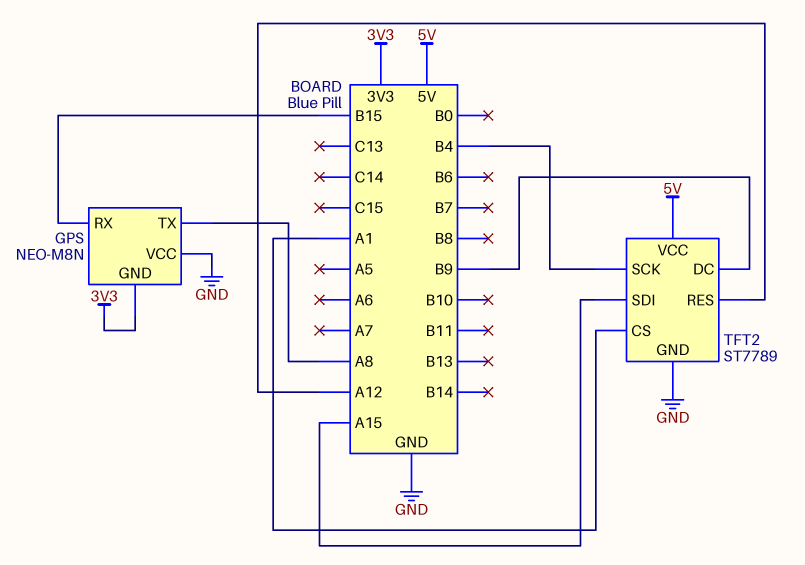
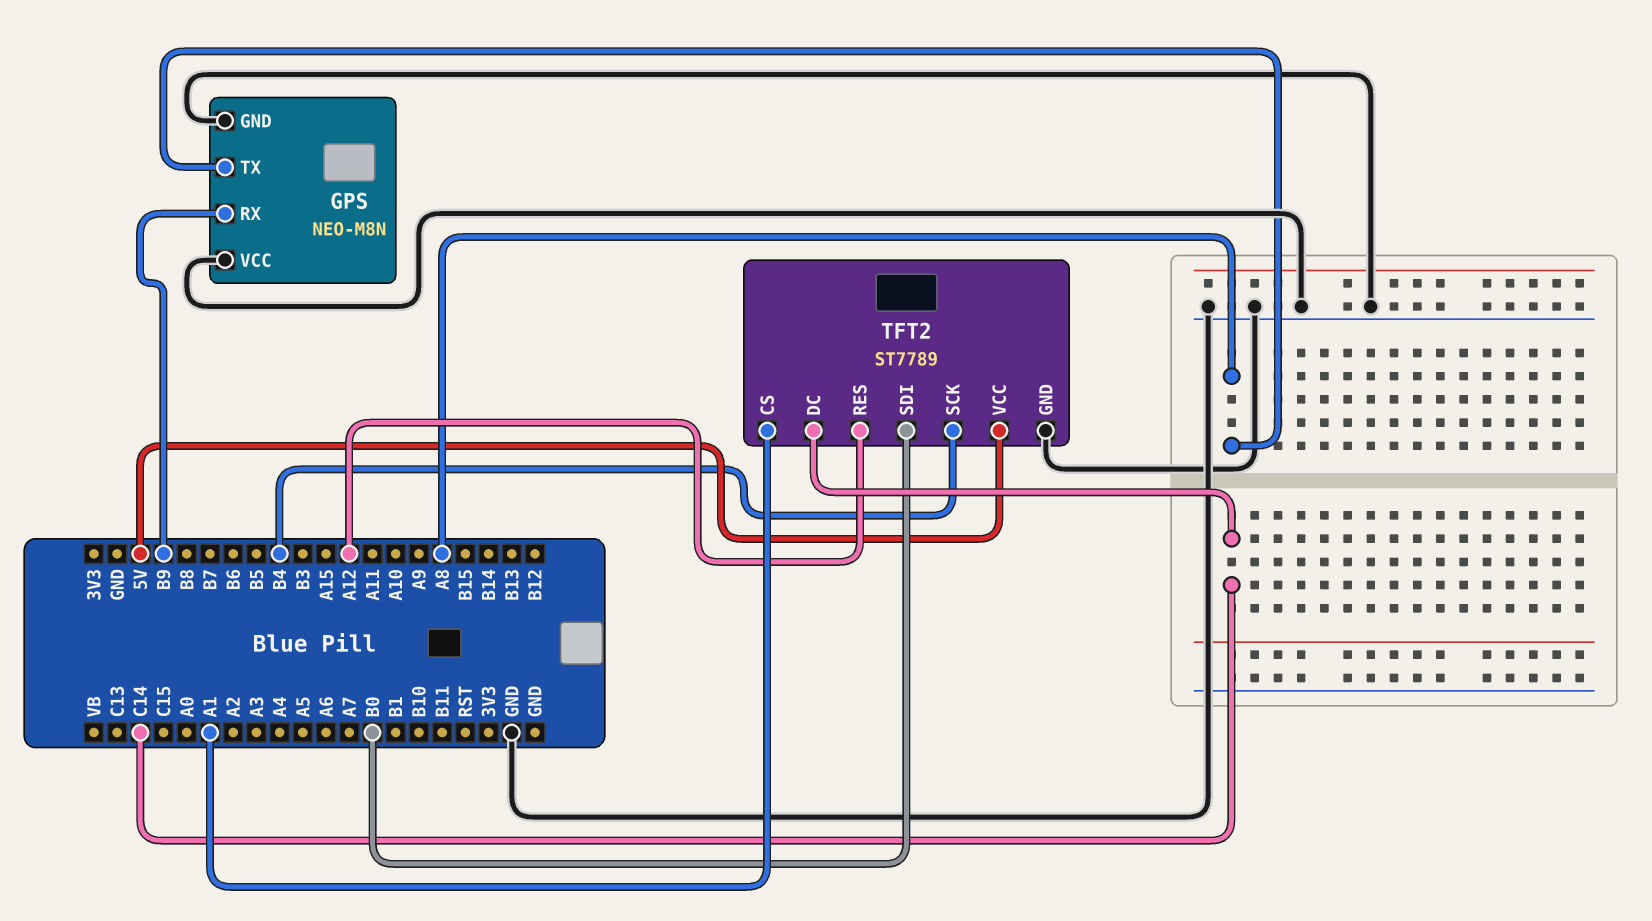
GPS pin GND: 3V3 -> GND
GPS pin RX: B15 -> B9
TFT2 pin DC: B9 -> C14
TFT2 pin SDI: A15 -> B0

